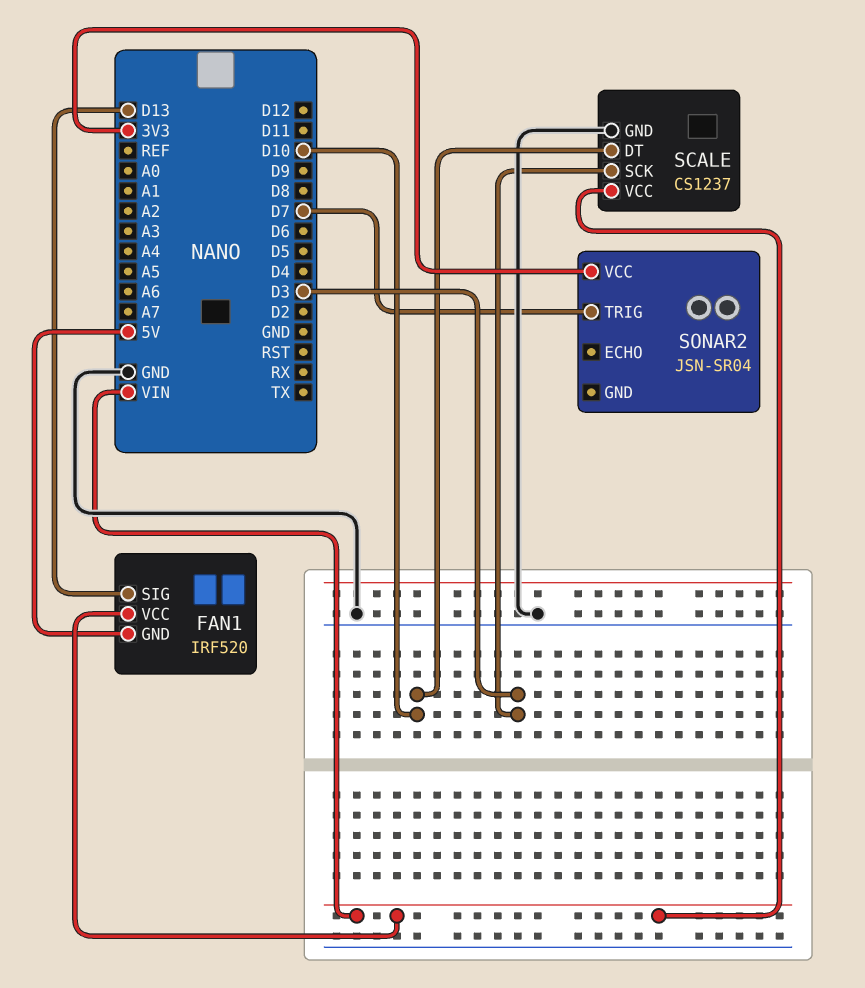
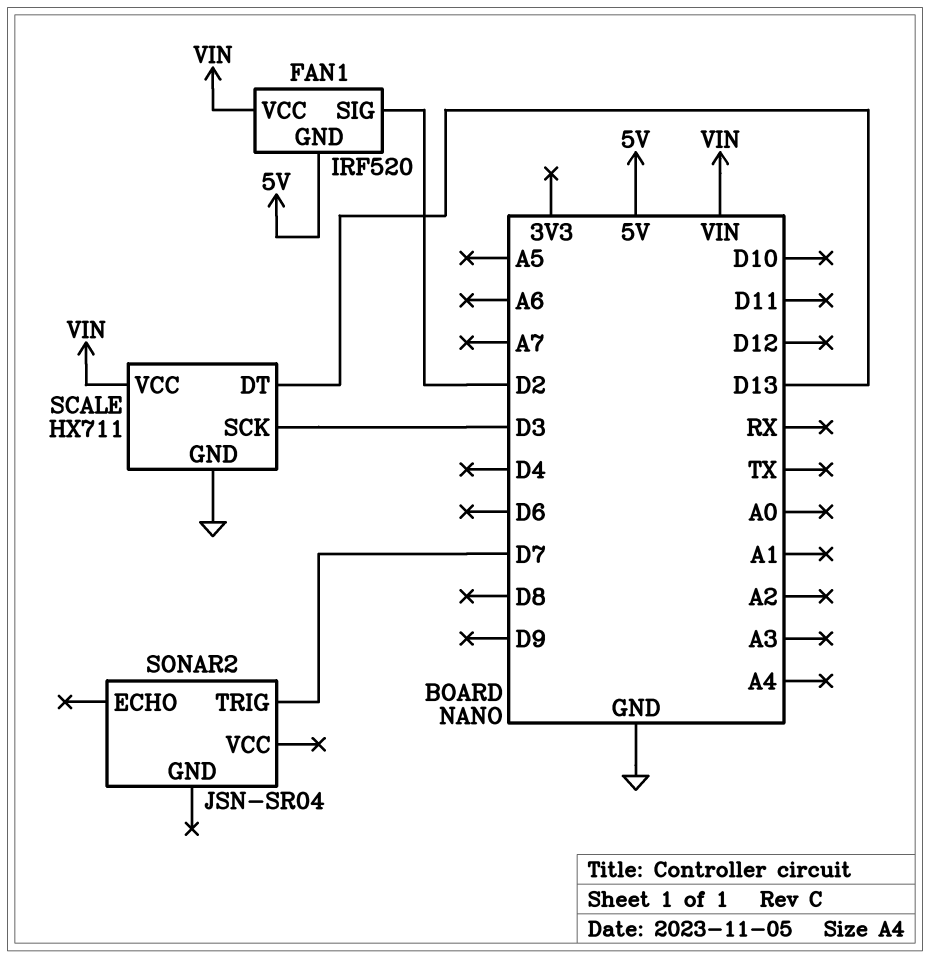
FAN1 pin SIG: D13 -> D2
SCALE: CS1237 -> HX711
SCALE pin DT: D10 -> D13
SONAR2 pin VCC: 3V3 -> none

